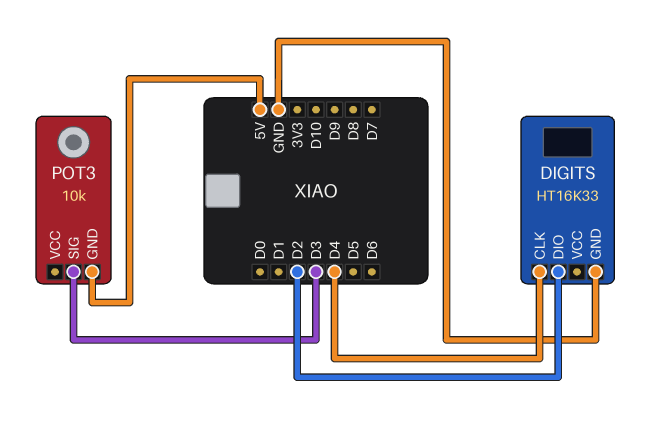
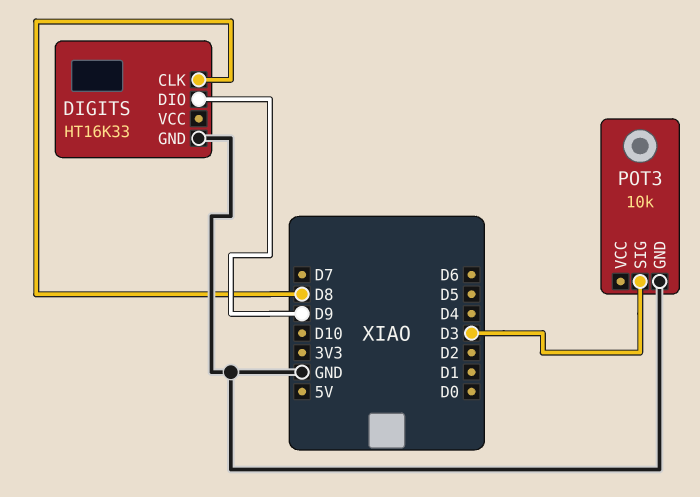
DIGITS pin CLK: D4 -> D8
DIGITS pin DIO: D2 -> D9
POT3 pin GND: 5V -> GND

